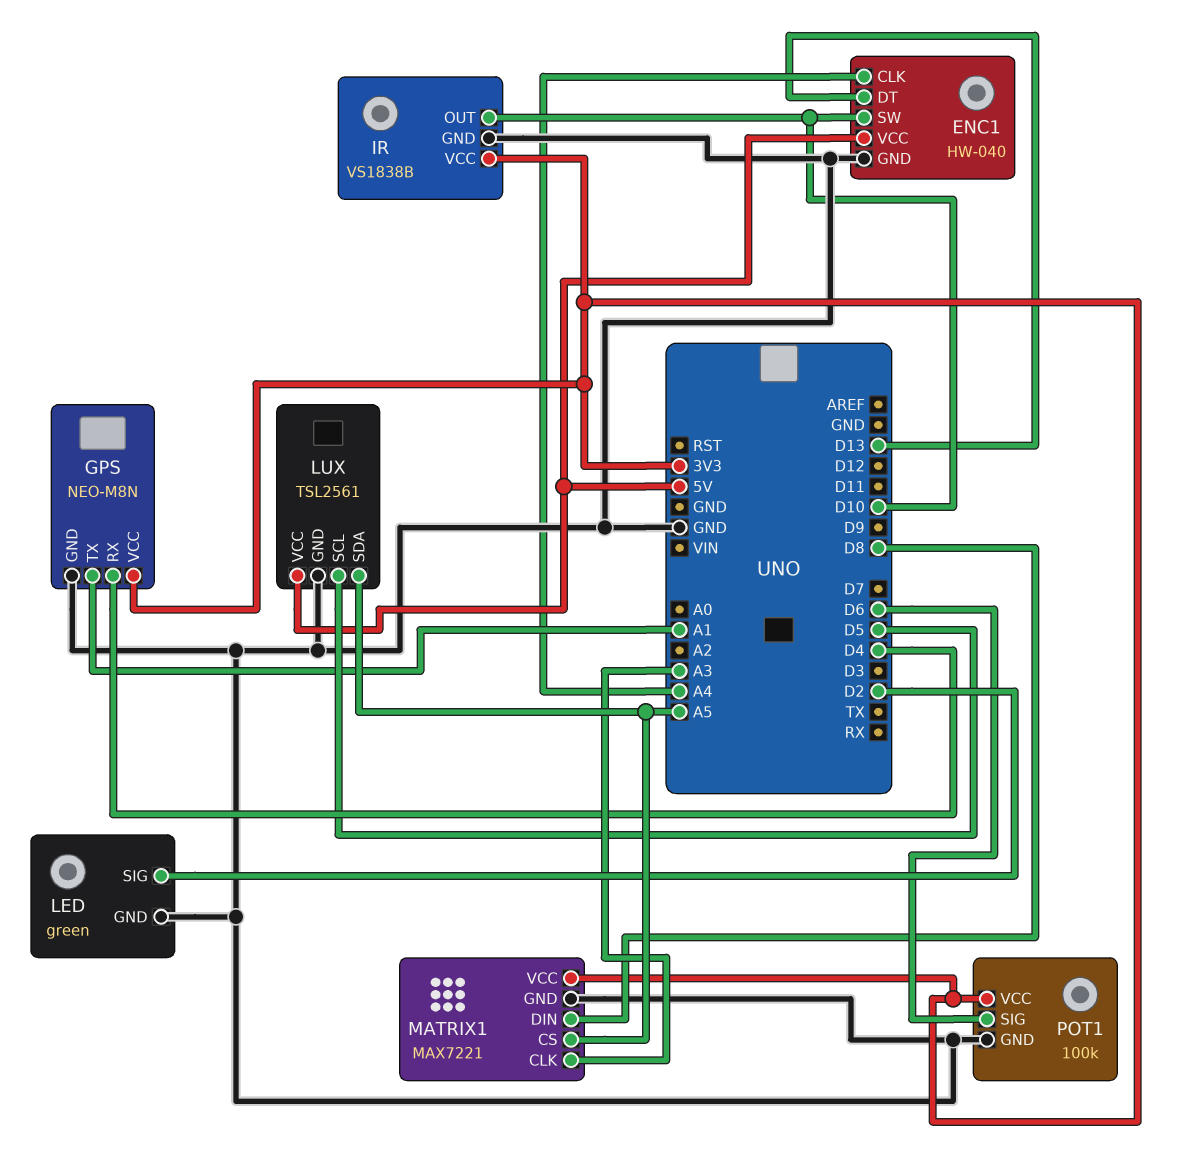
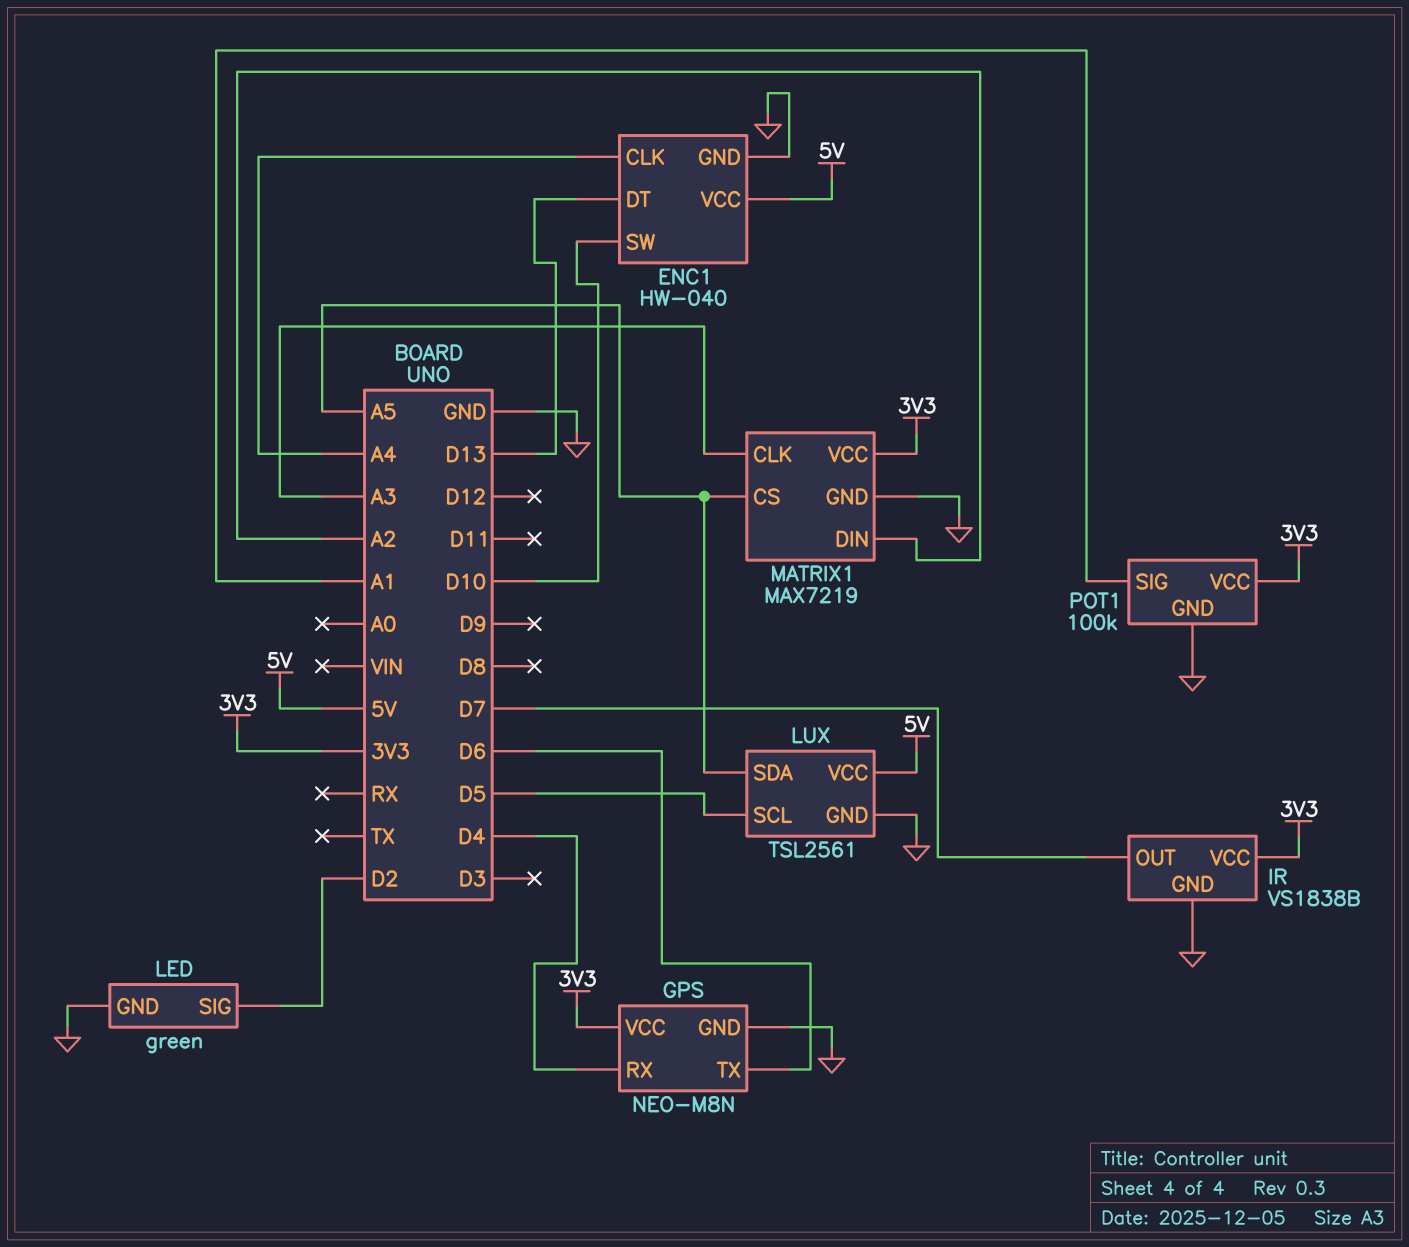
GPS pin TX: A1 -> D6
IR pin OUT: D10 -> D7
MATRIX1: MAX7221 -> MAX7219
MATRIX1 pin DIN: D8 -> A2
POT1 pin SIG: D6 -> A1

